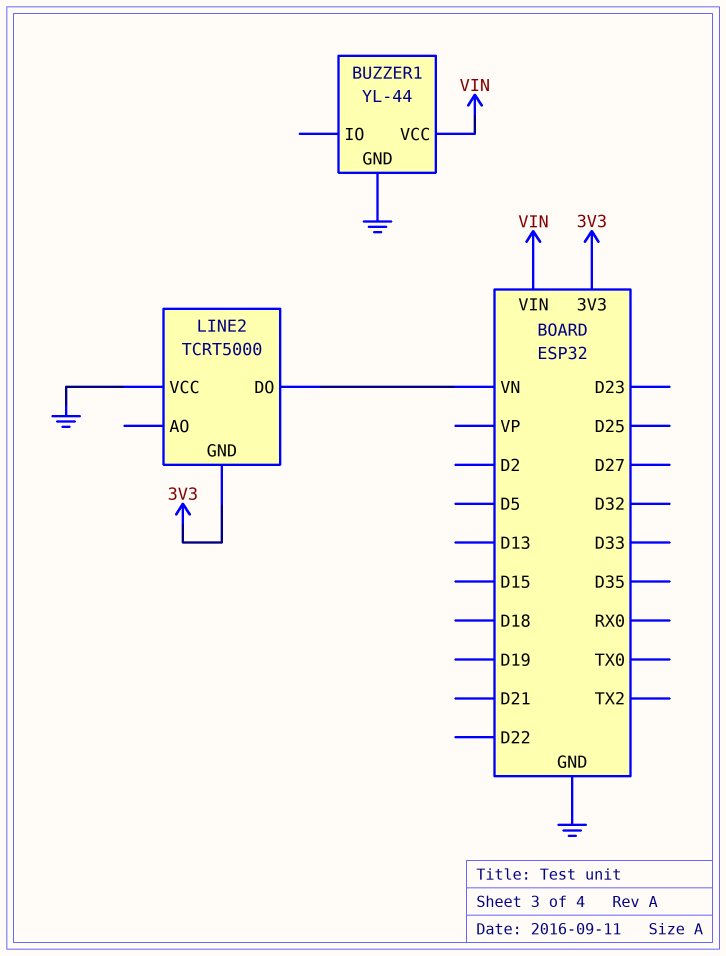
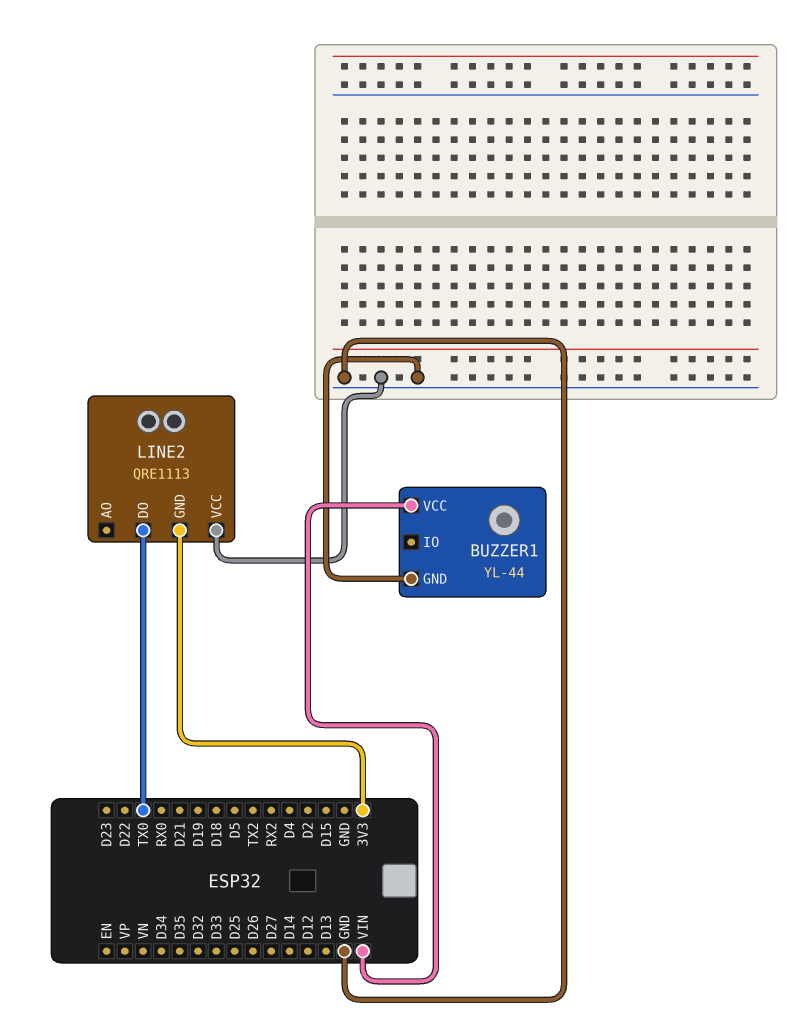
LINE2: TCRT5000 -> QRE1113
LINE2 pin DO: VN -> TX0

